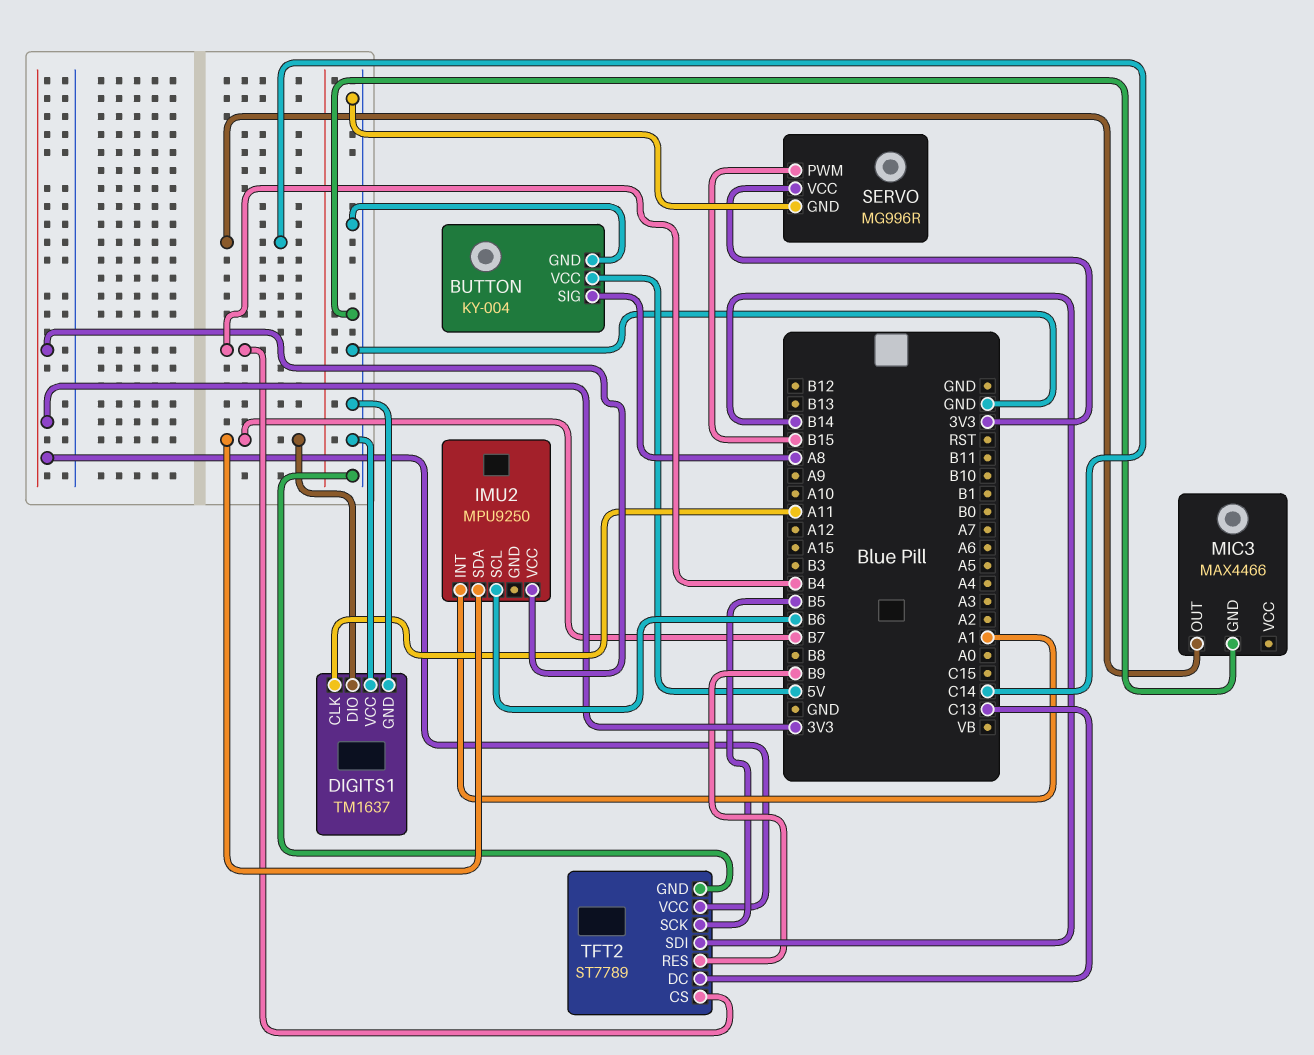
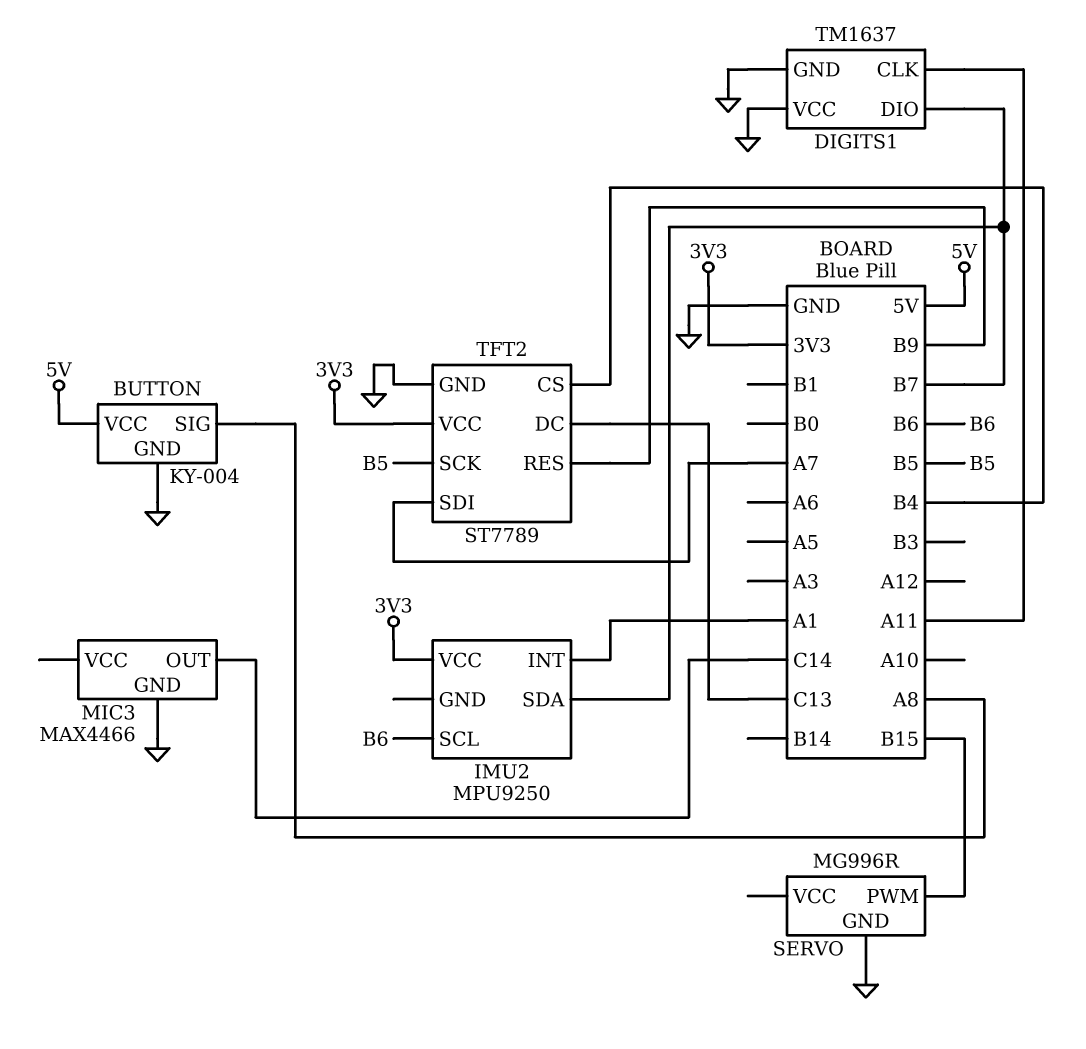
SERVO pin VCC: 3V3 -> none
TFT2 pin SDI: B14 -> A7

